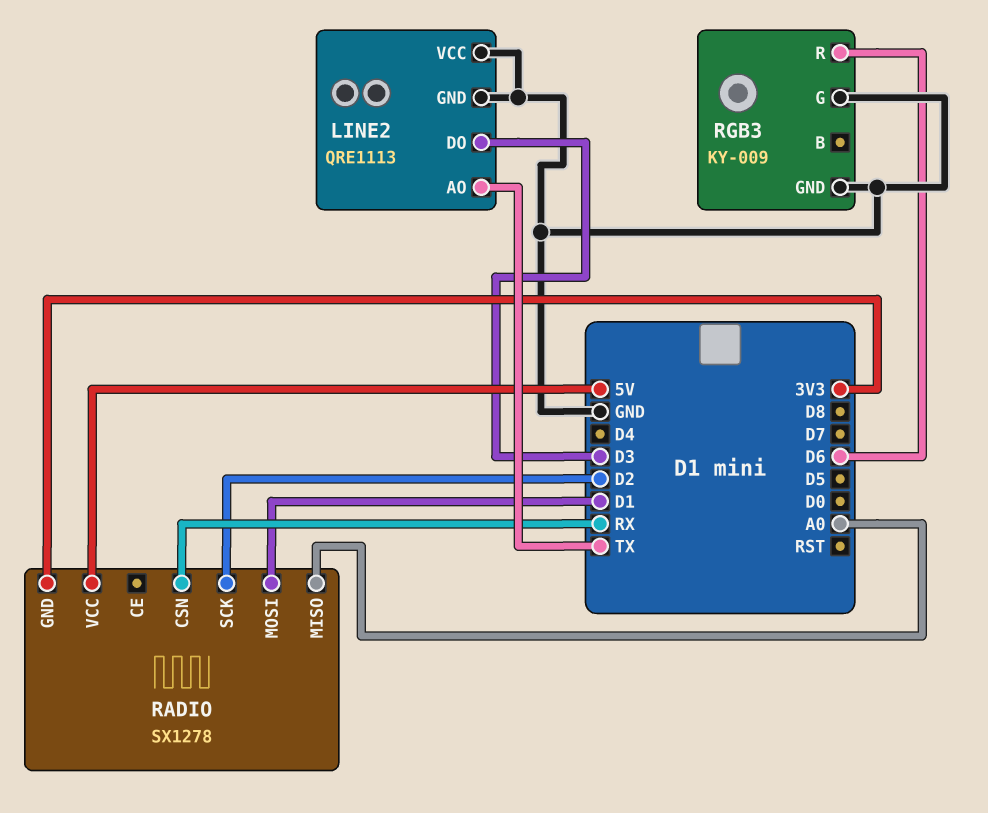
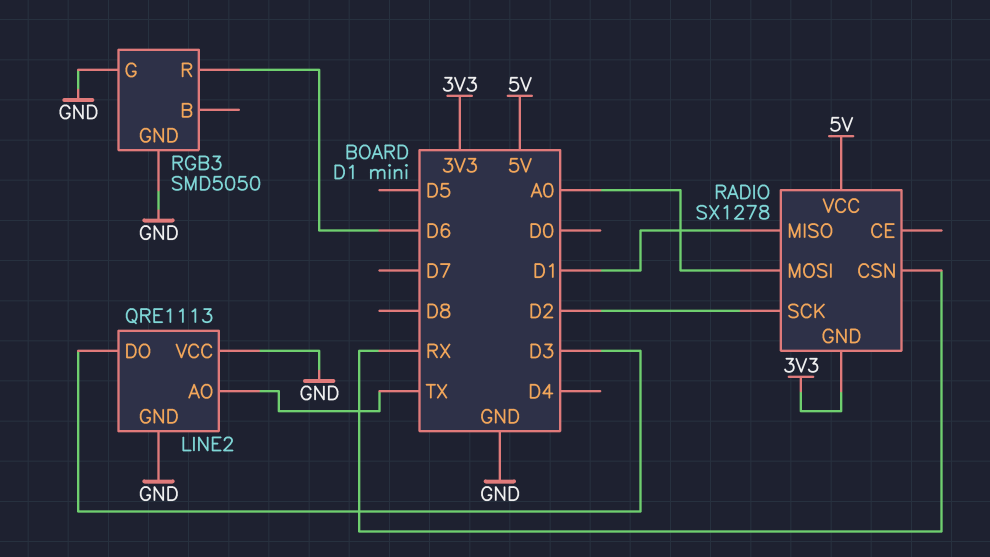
RADIO pin MISO: A0 -> D1
RADIO pin MOSI: D1 -> A0
RGB3: KY-009 -> SMD5050

